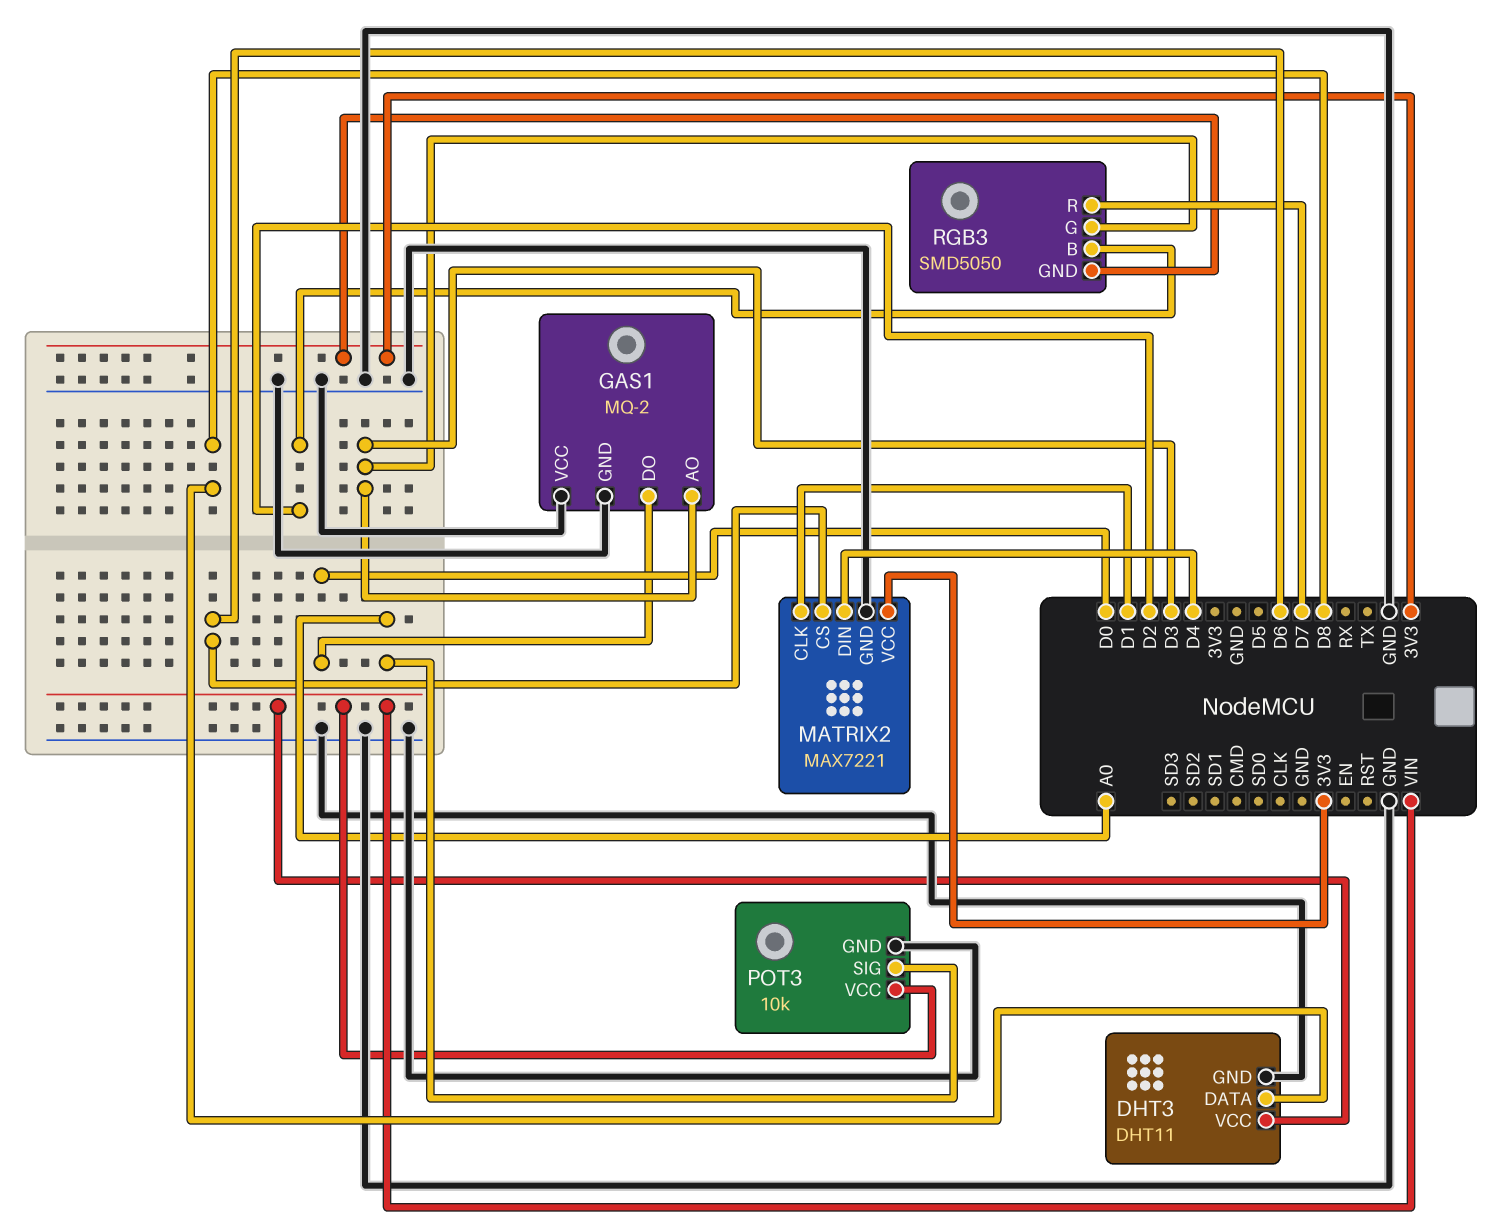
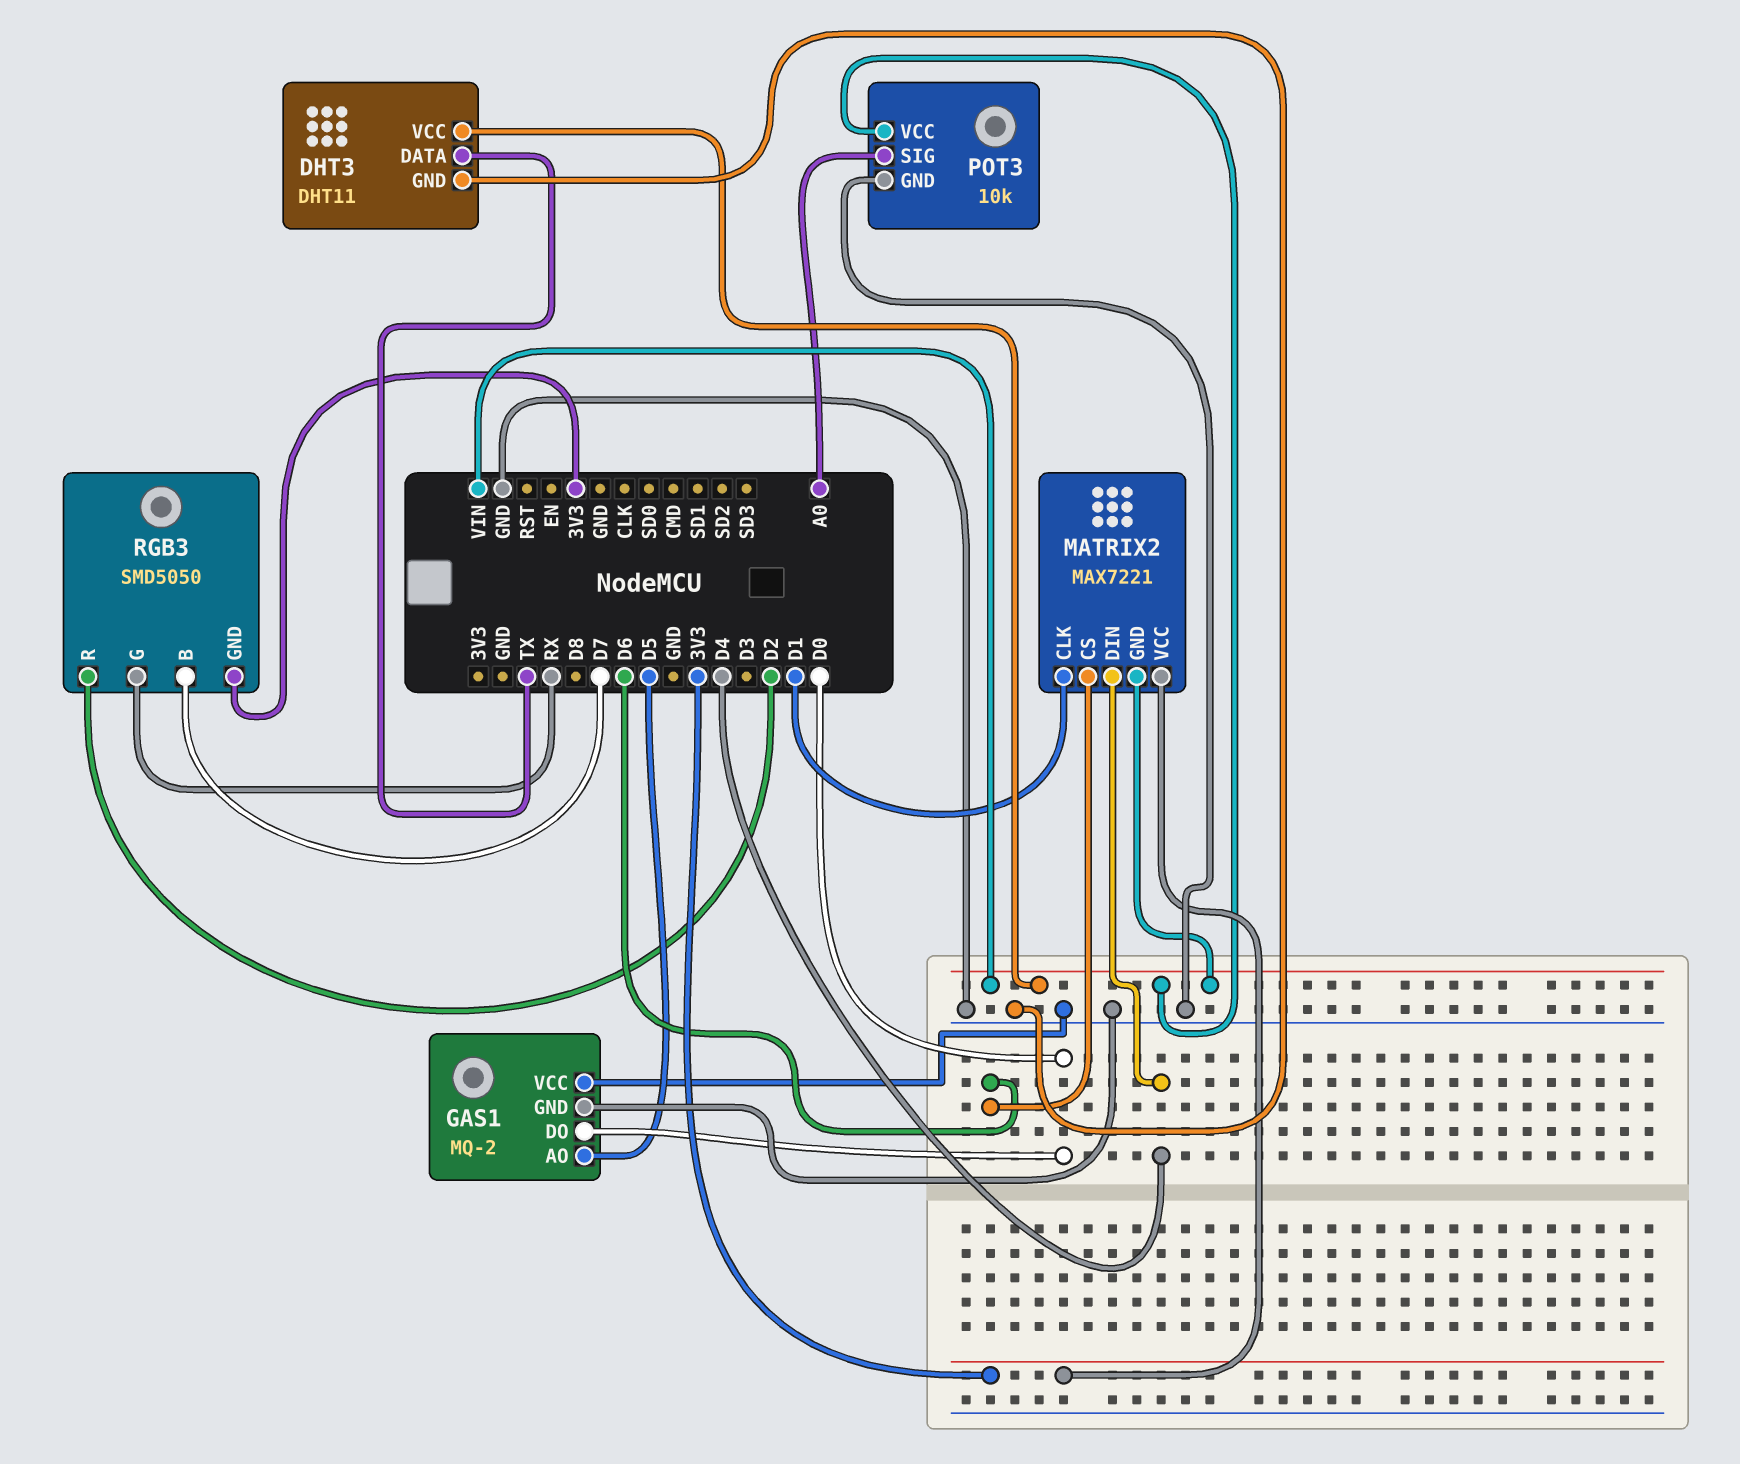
DHT3 pin DATA: D8 -> TX
GAS1 pin AO: D3 -> D5
MATRIX2 pin GND: GND -> VIN
RGB3 pin B: D2 -> D7
RGB3 pin G: D3 -> RX
RGB3 pin R: D7 -> D2

